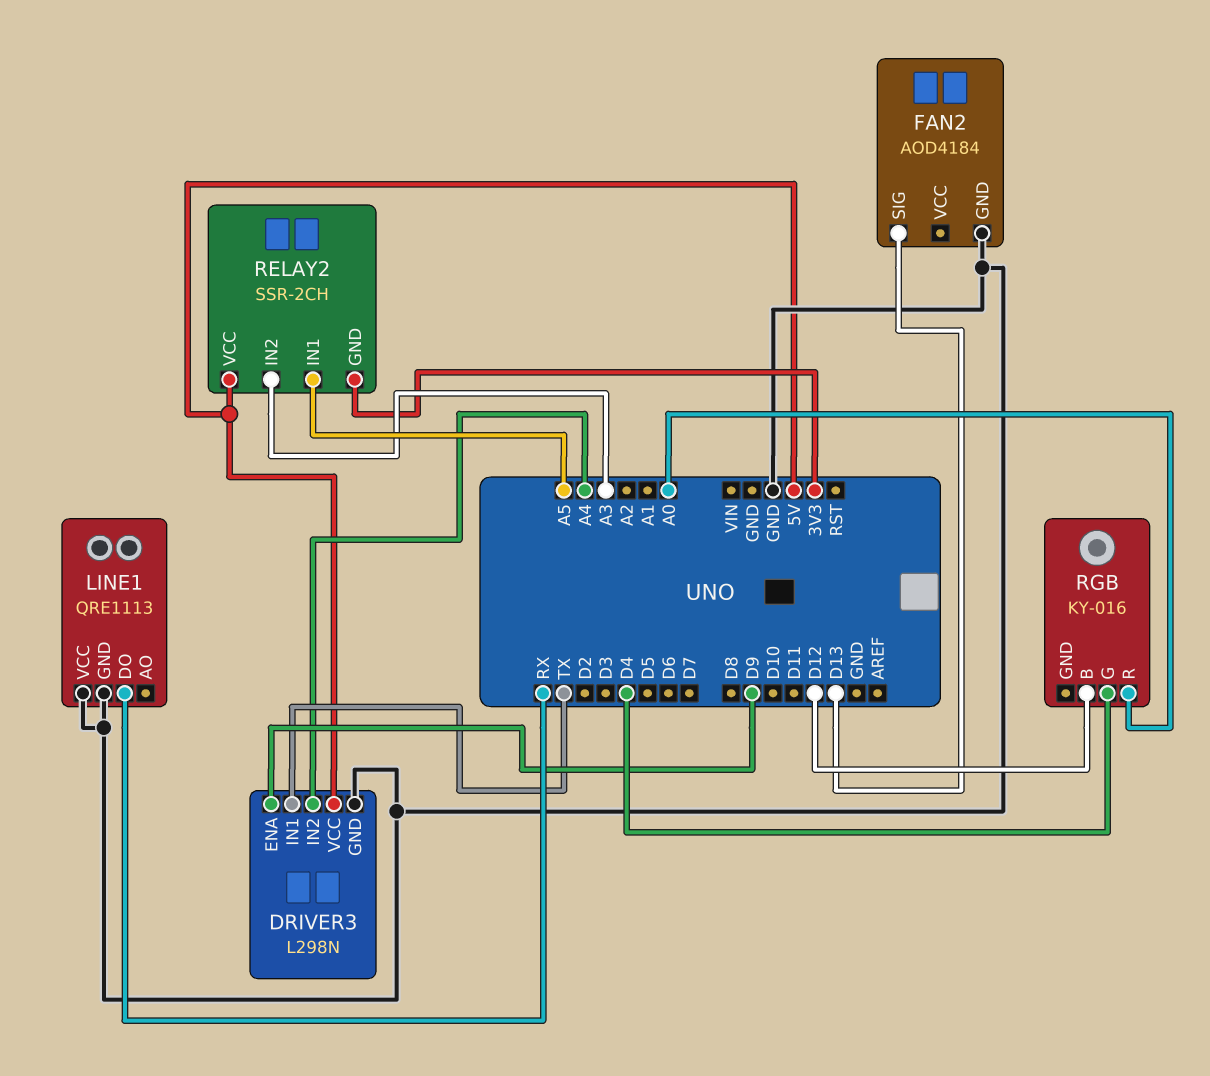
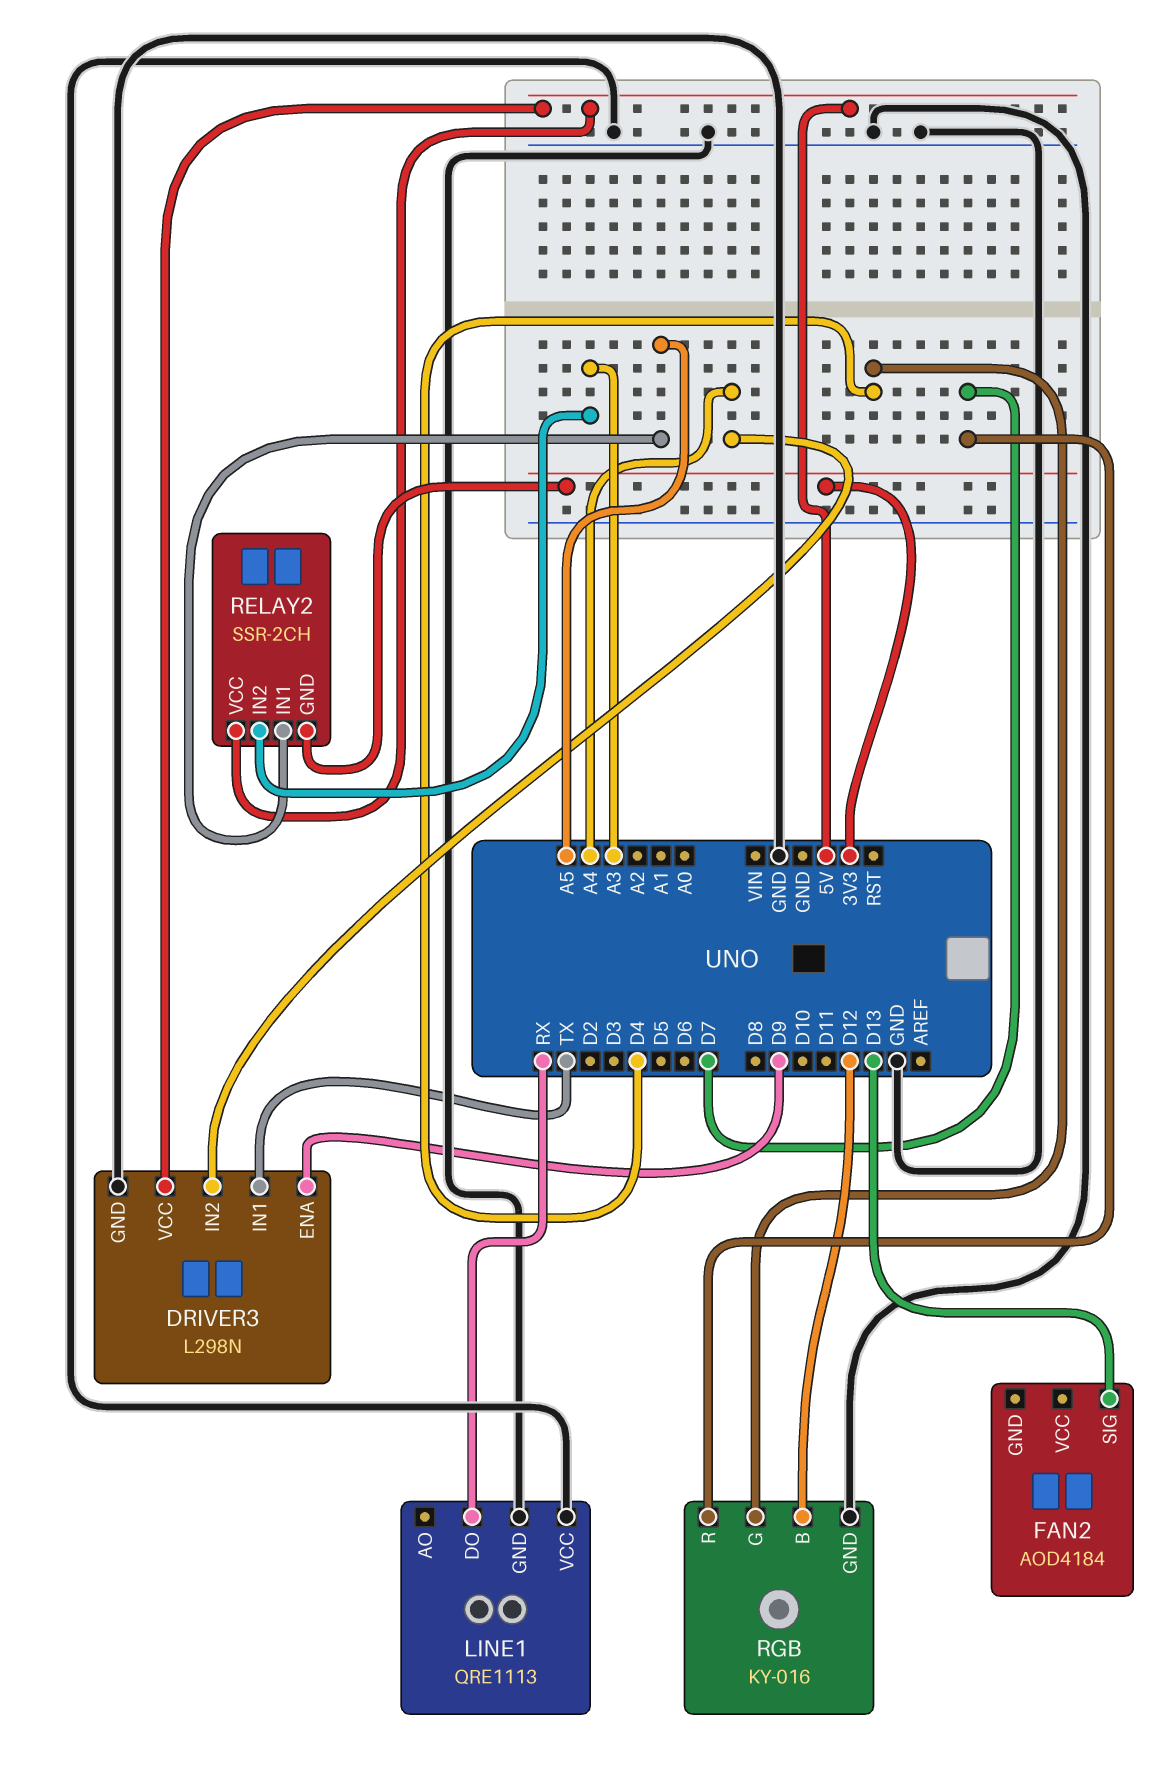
FAN2 pin GND: GND -> none
RGB pin GND: none -> GND
RGB pin R: A0 -> D7

